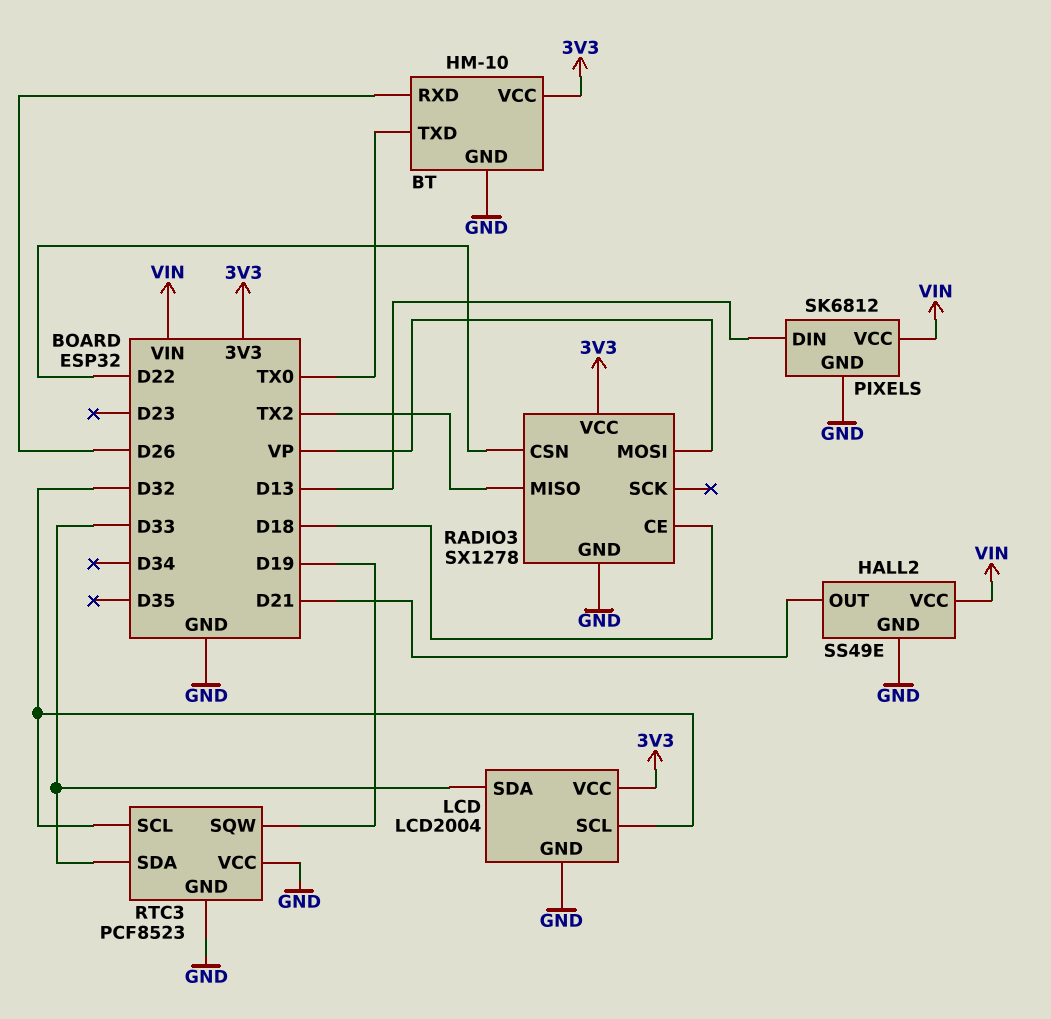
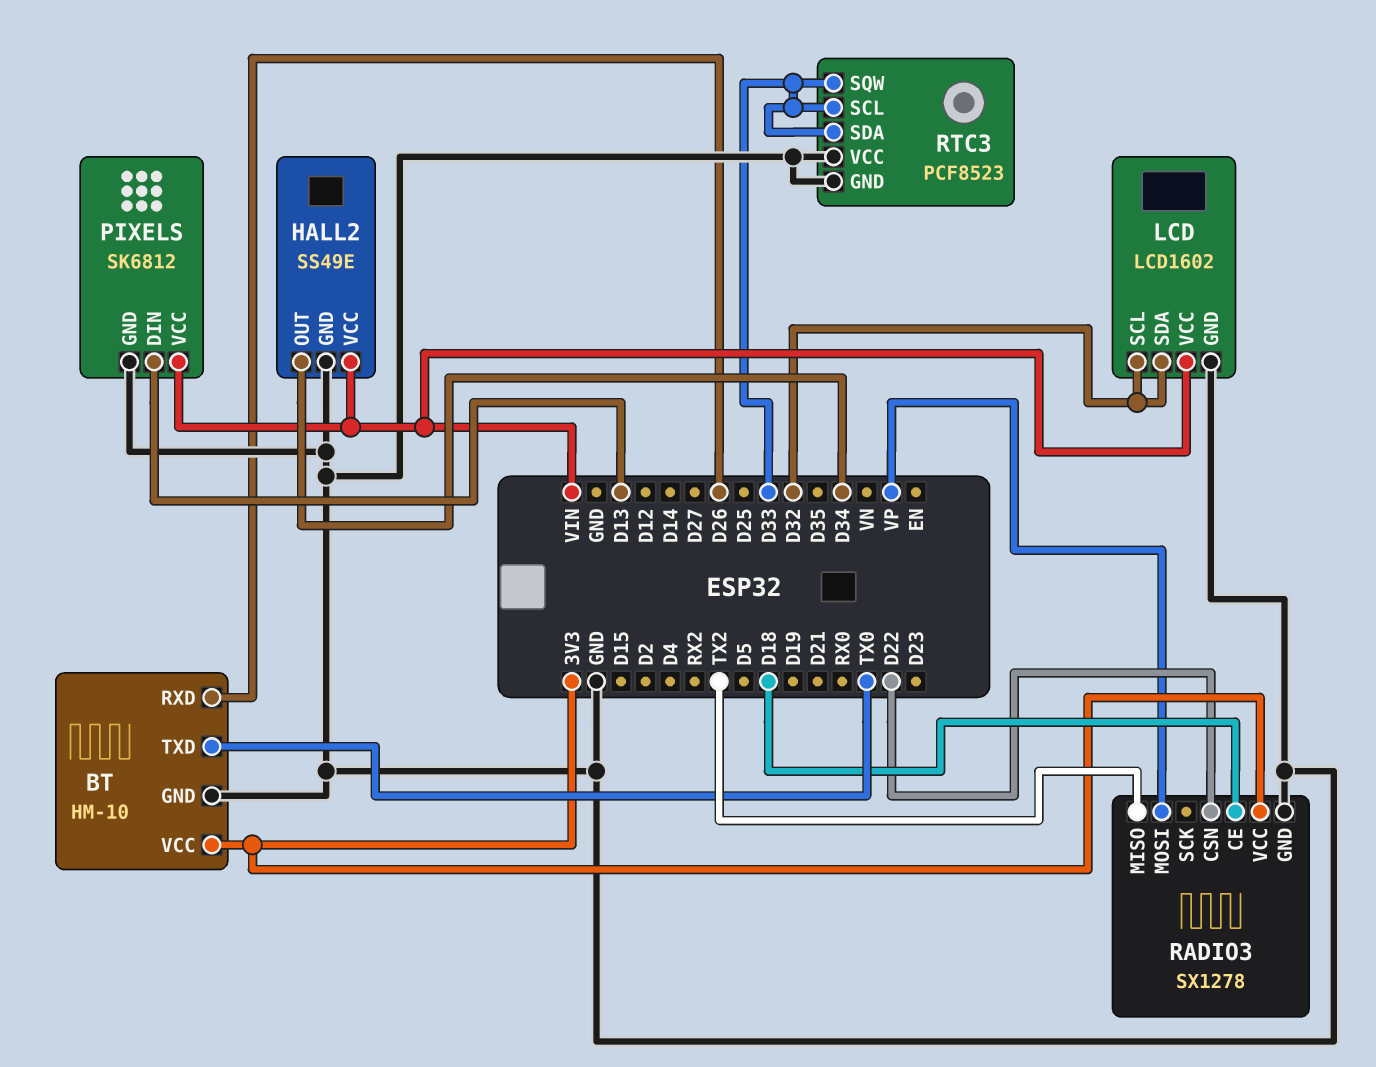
HALL2 pin OUT: D21 -> D34
LCD: LCD2004 -> LCD1602
LCD pin SDA: D33 -> D32
LCD pin VCC: 3V3 -> VIN
RTC3 pin SCL: D32 -> D33
RTC3 pin SQW: D19 -> D33

